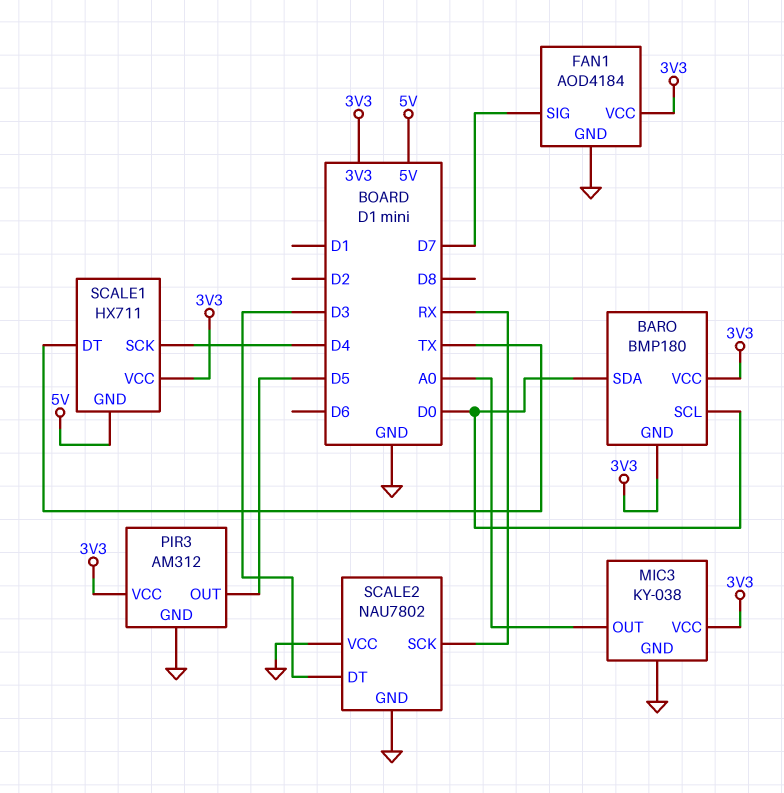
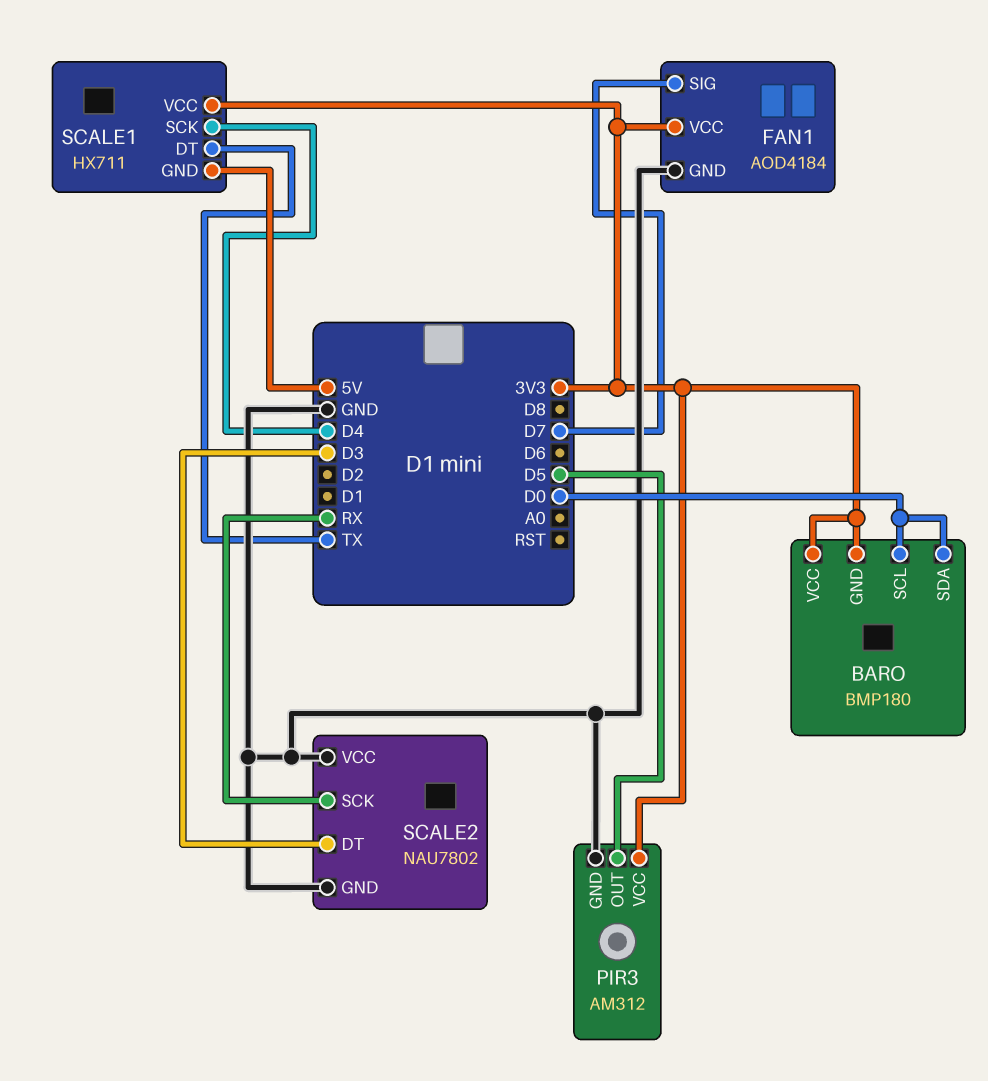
MIC3: KY-038 -> none
MIC3 pin GND: GND -> none
MIC3 pin OUT: A0 -> none
MIC3 pin VCC: 3V3 -> none

